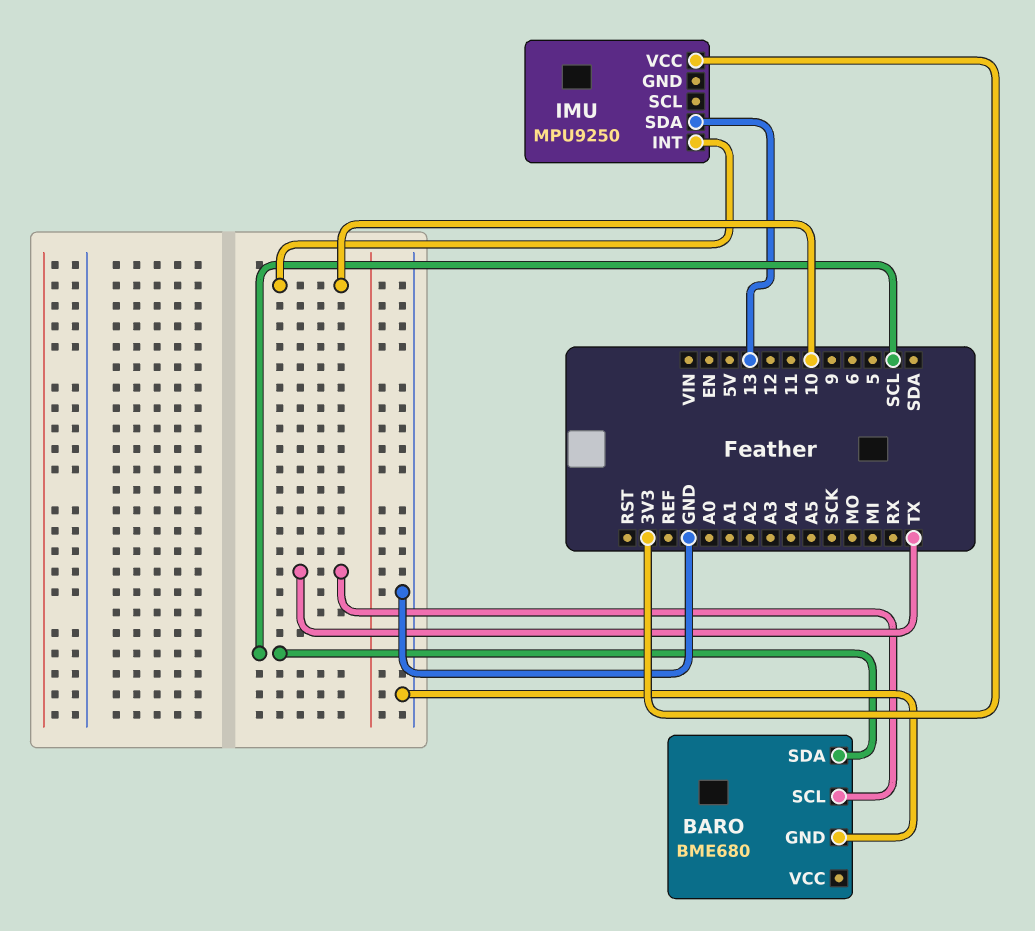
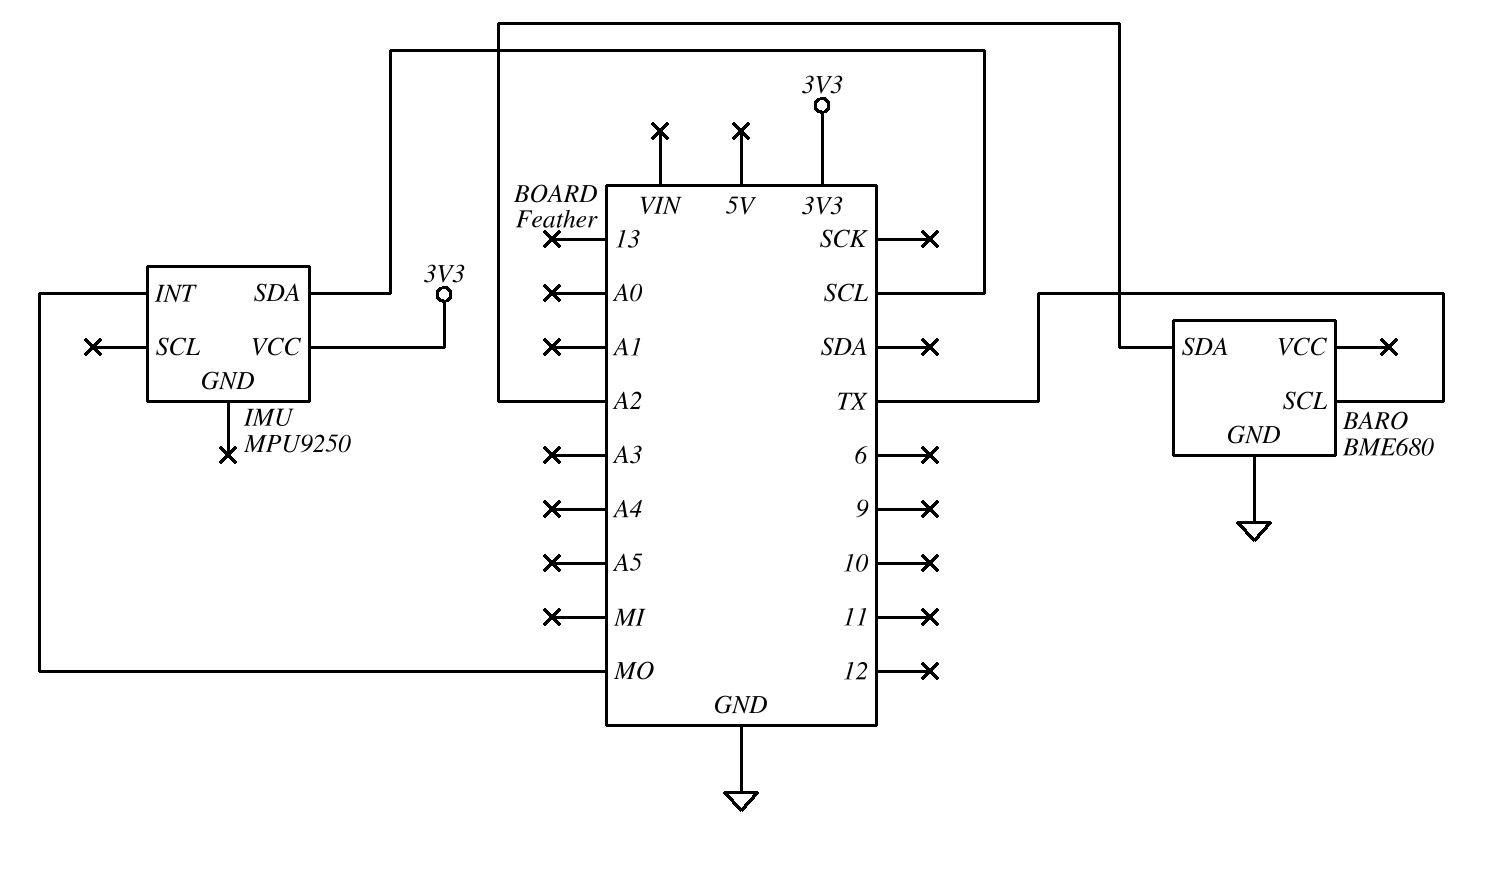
BARO pin SDA: SCL -> A2
IMU pin INT: 10 -> MO
IMU pin SDA: 13 -> SCL

